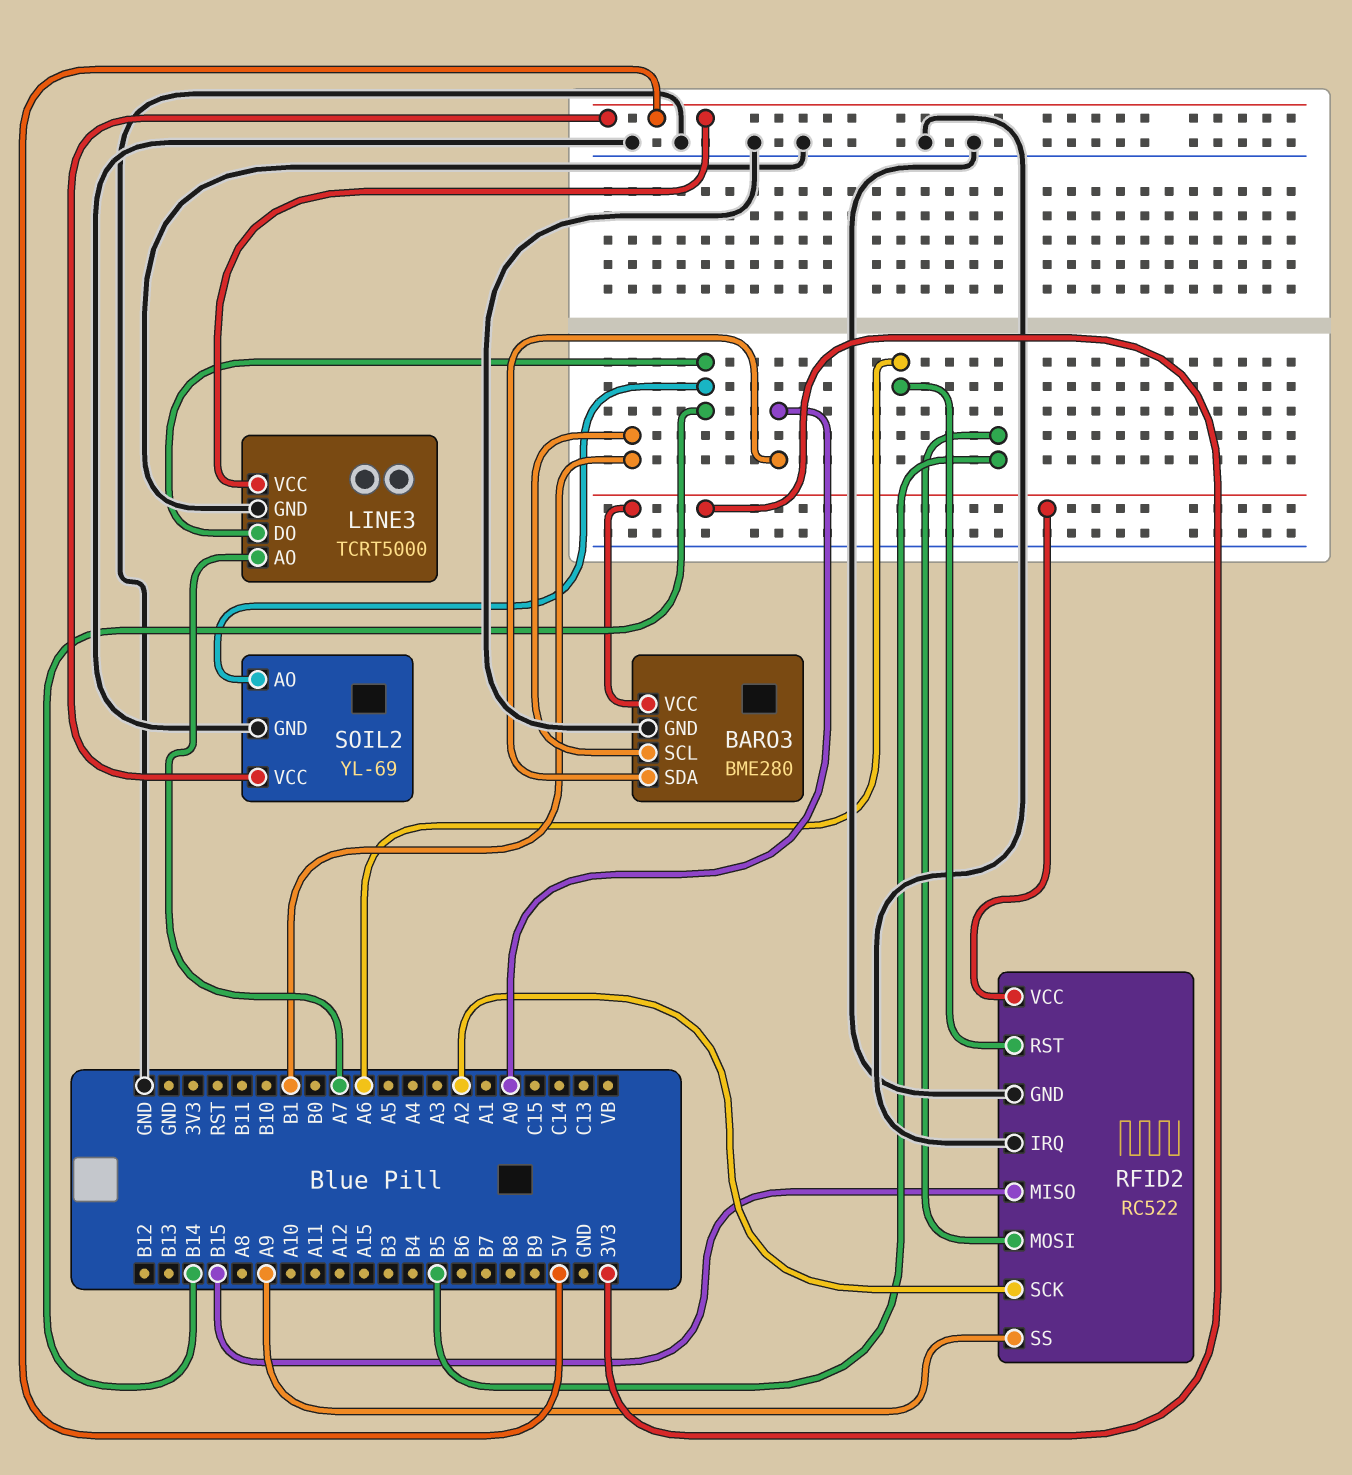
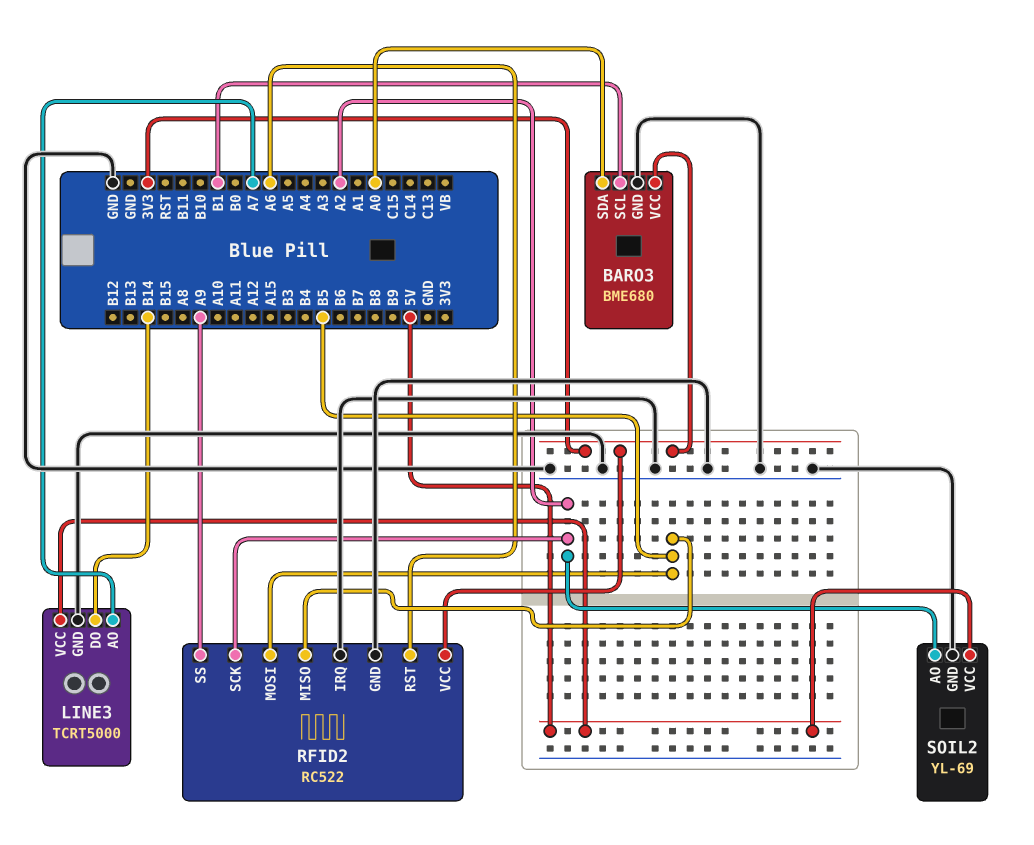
BARO3: BME280 -> BME680
RFID2 pin MISO: B15 -> B5
SOIL2 pin AO: B14 -> A2

